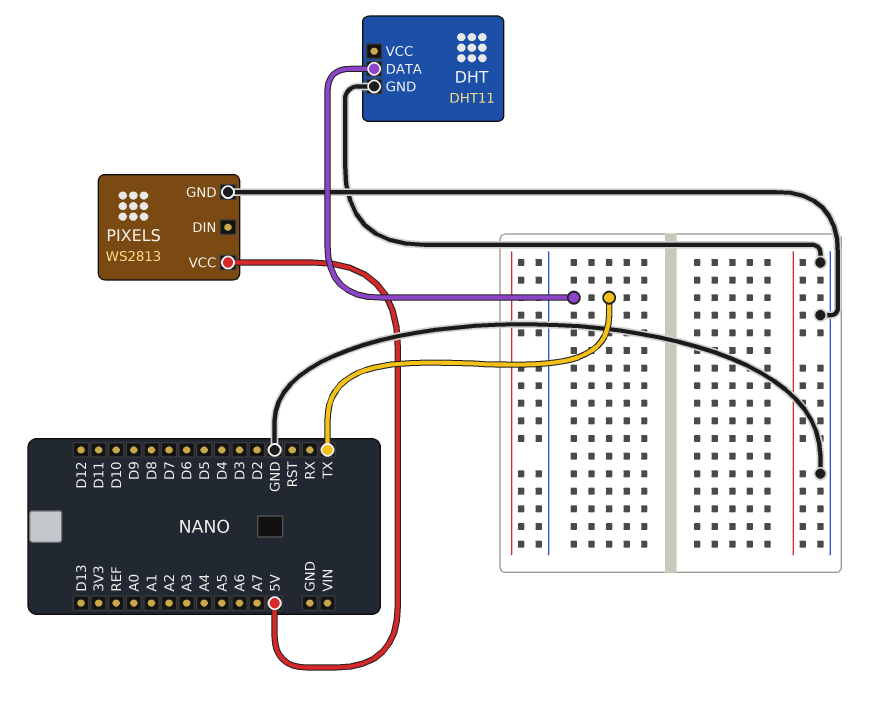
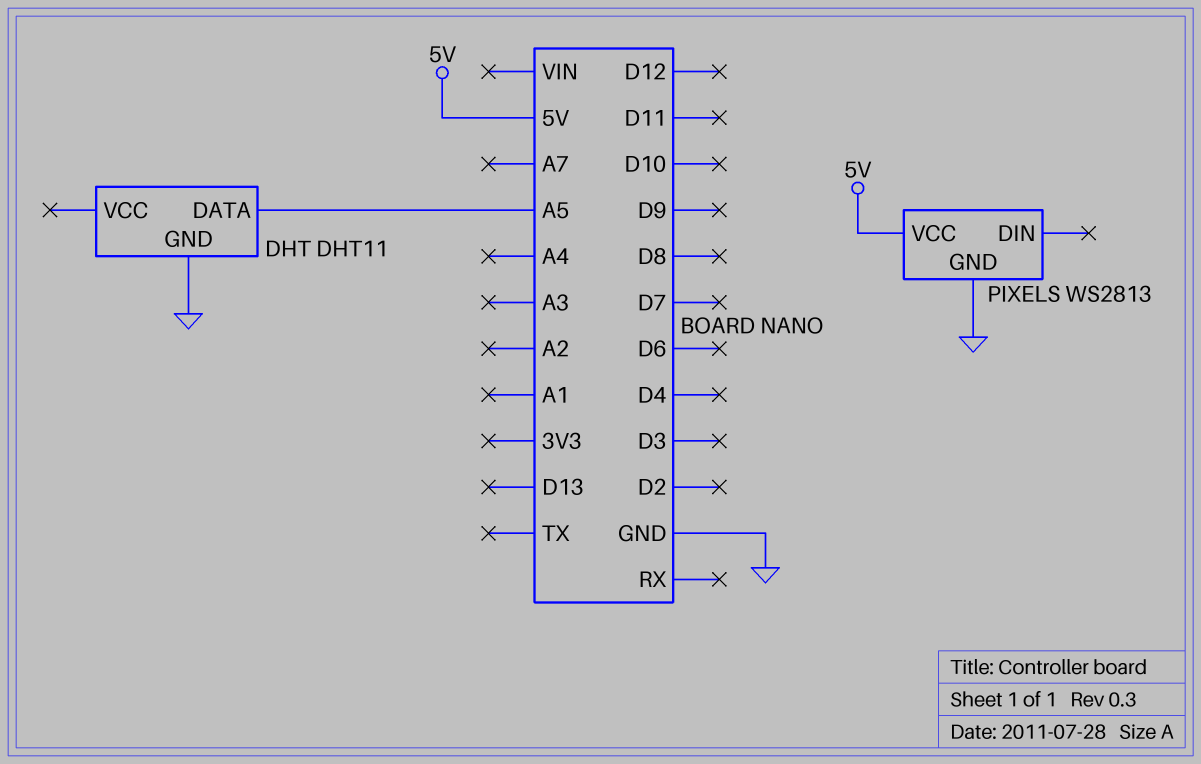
DHT pin DATA: TX -> A5

